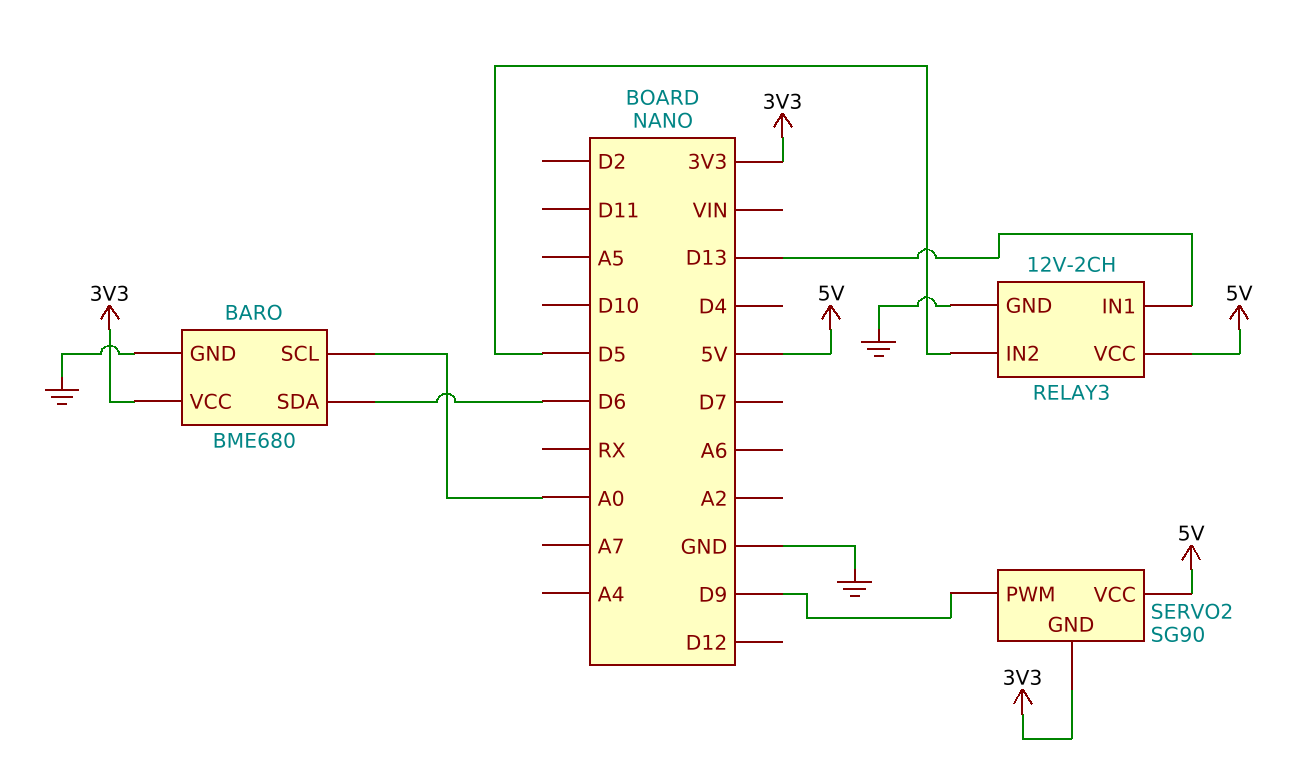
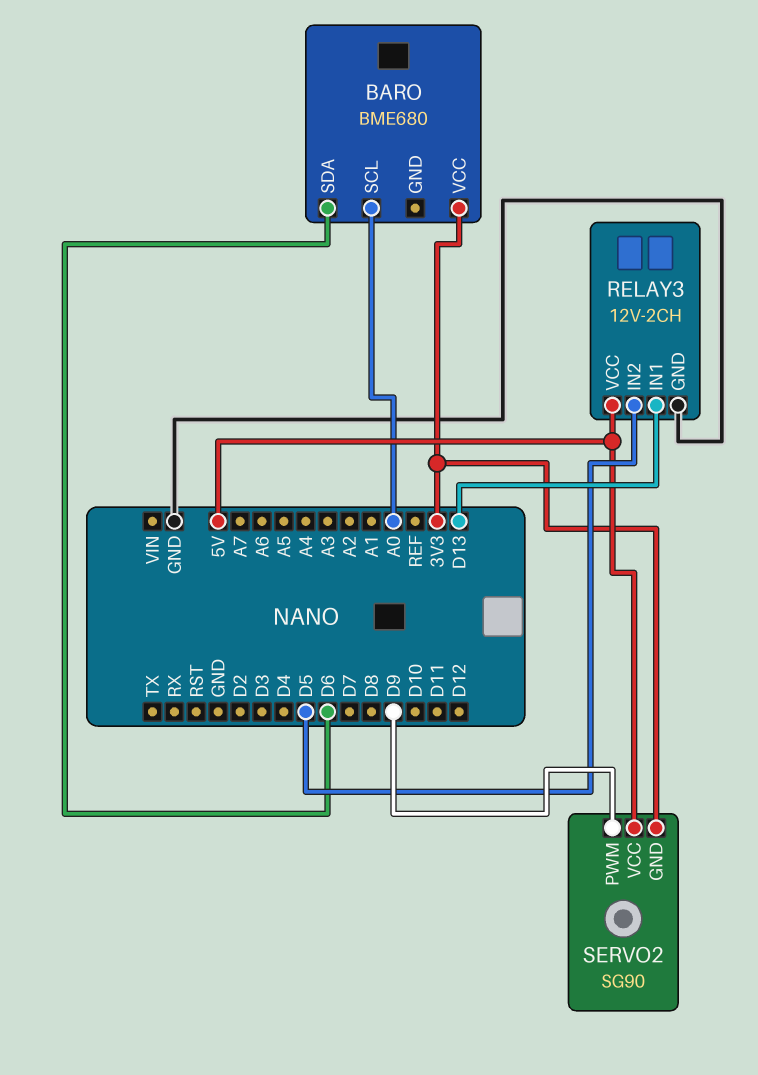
BARO pin GND: GND -> none

